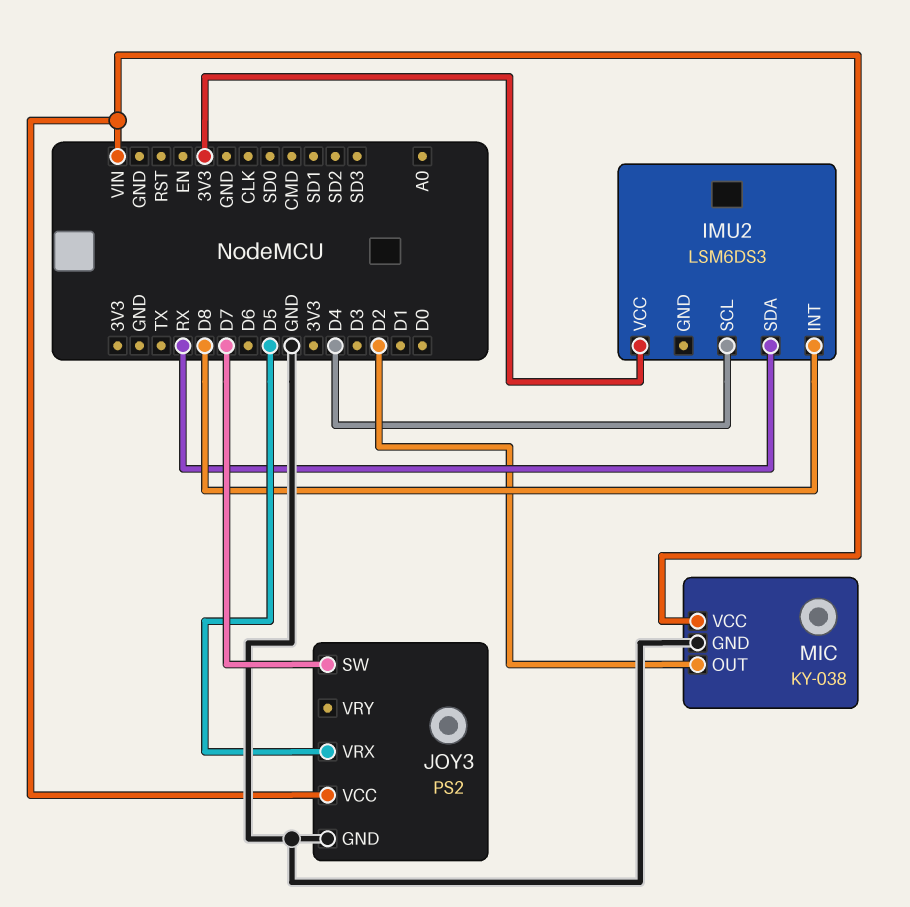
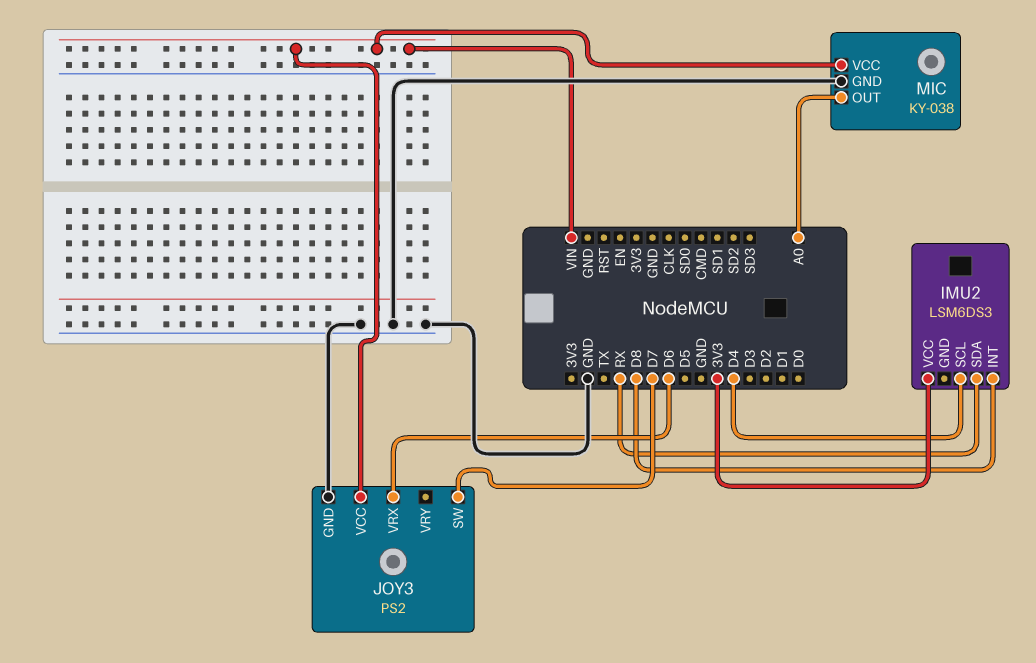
JOY3 pin VRX: D5 -> D6
MIC pin OUT: D2 -> A0

